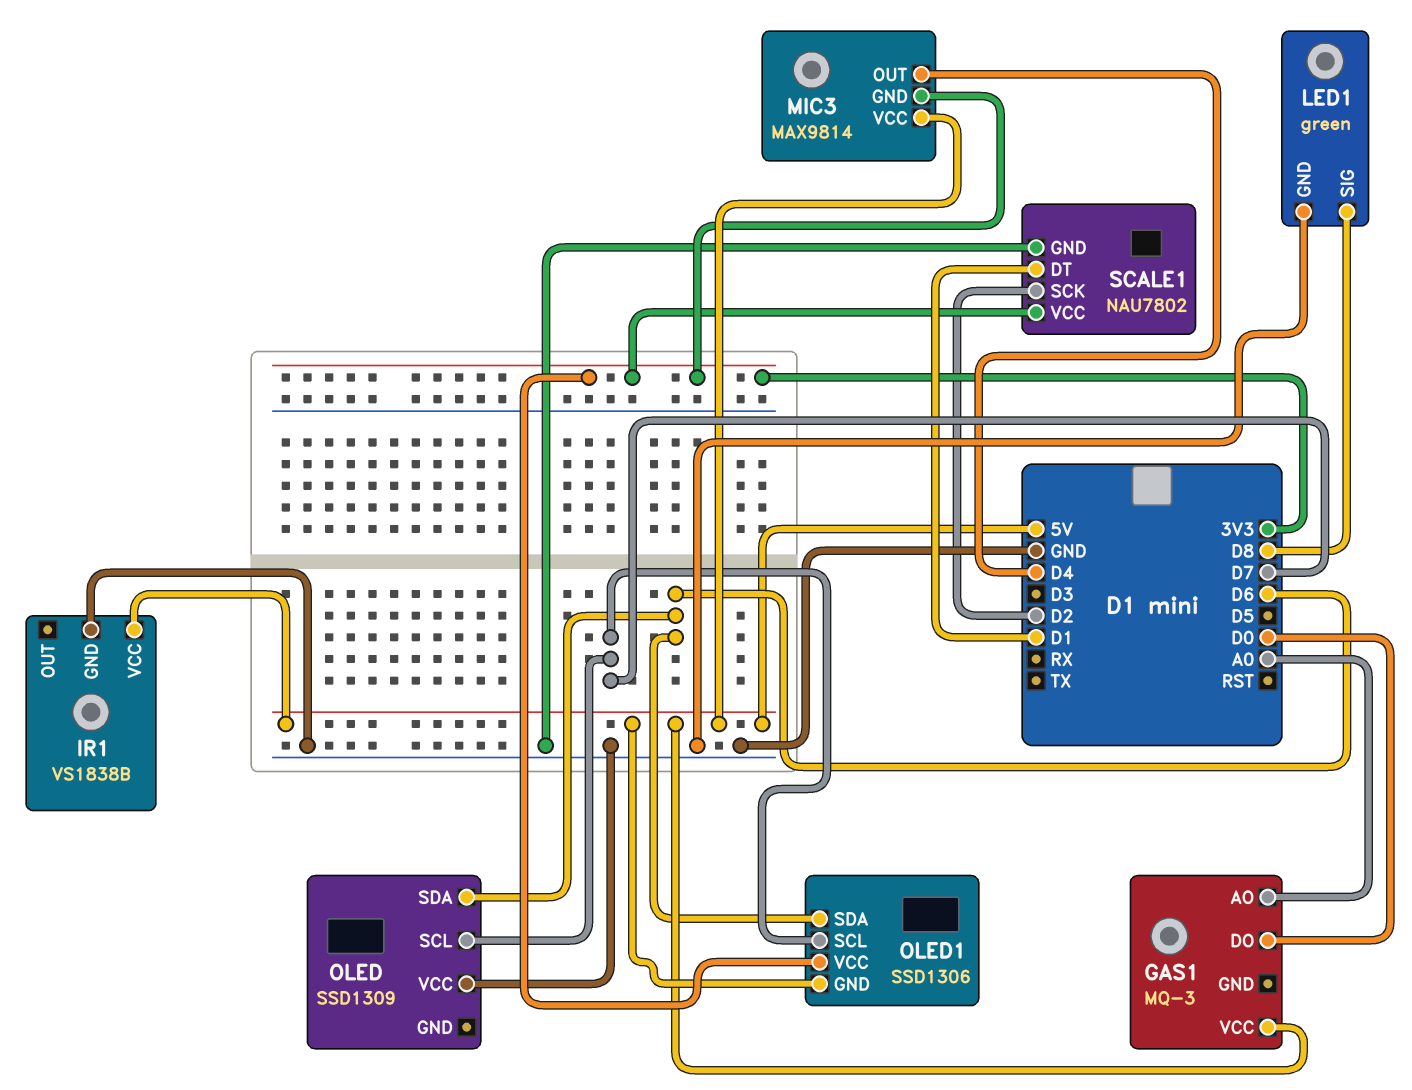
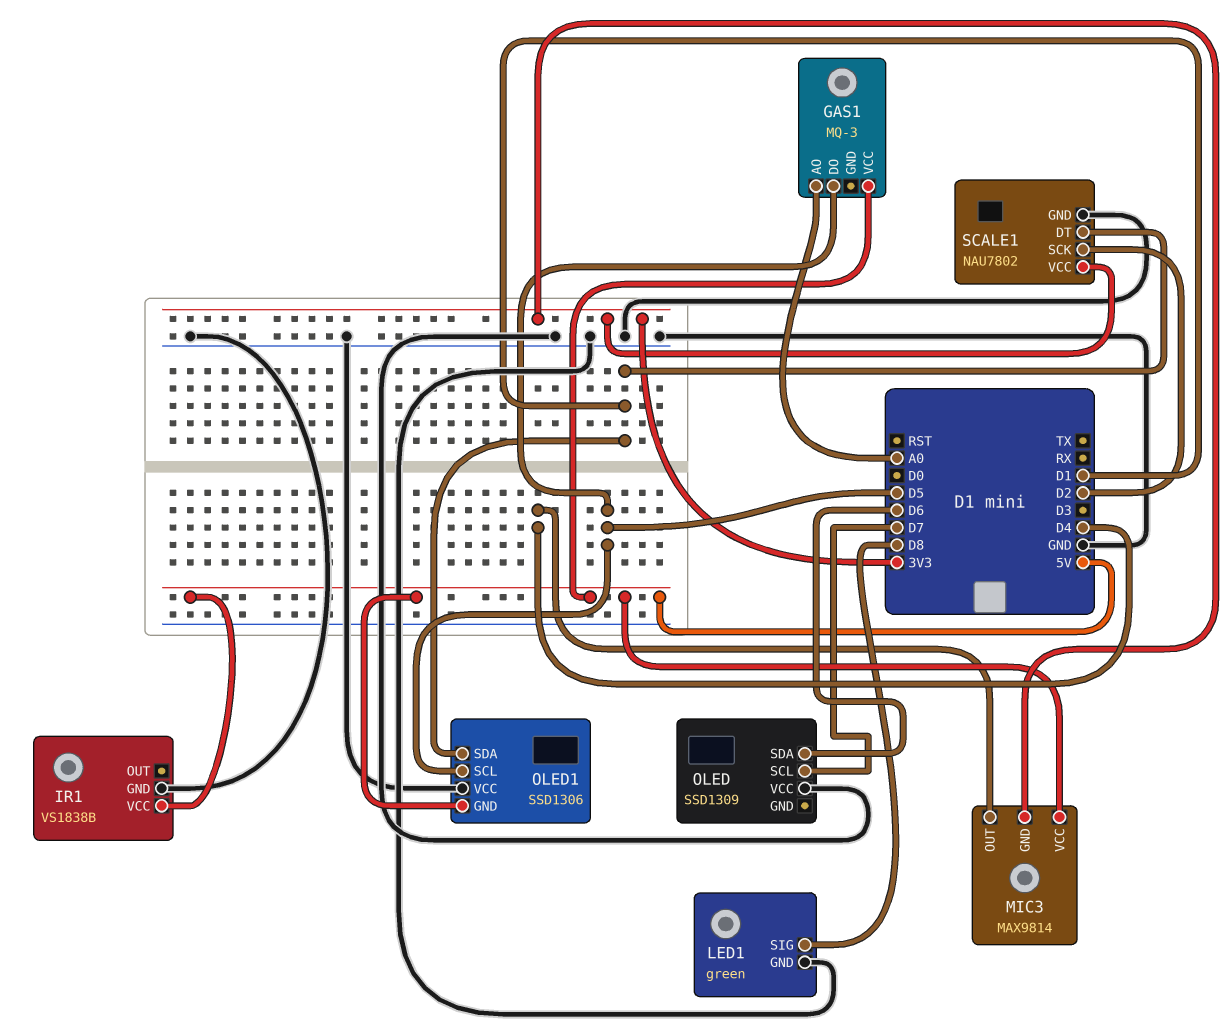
GAS1 pin DO: D0 -> D5
OLED1 pin SCL: D7 -> D5
OLED1 pin SDA: D6 -> D1
OLED1 pin VCC: 3V3 -> GND

